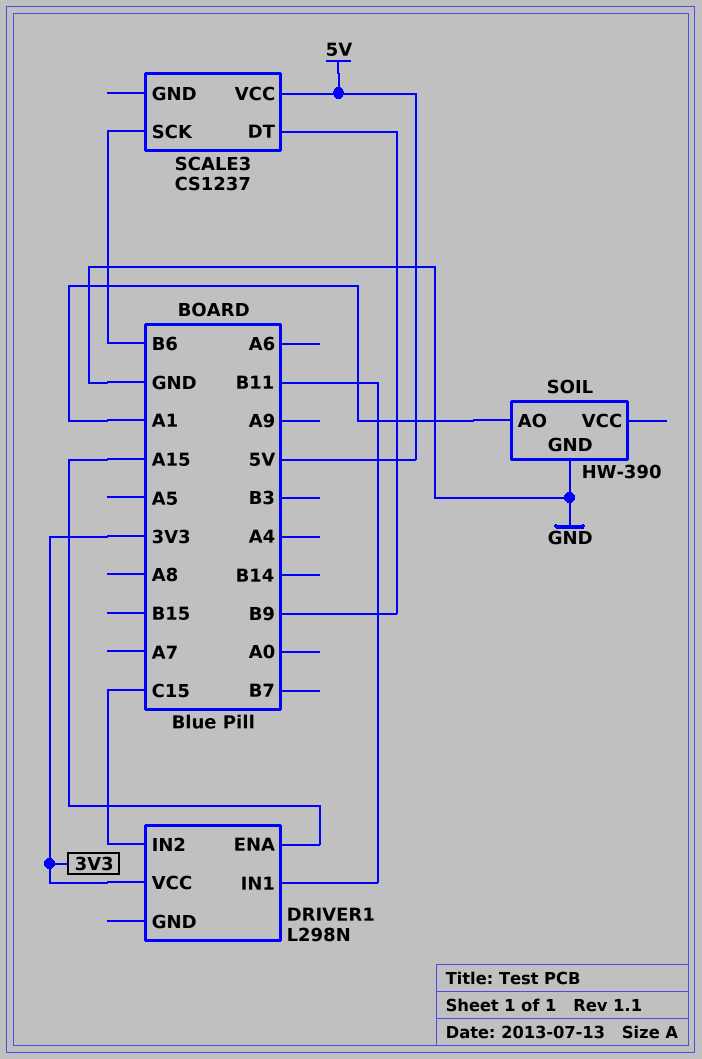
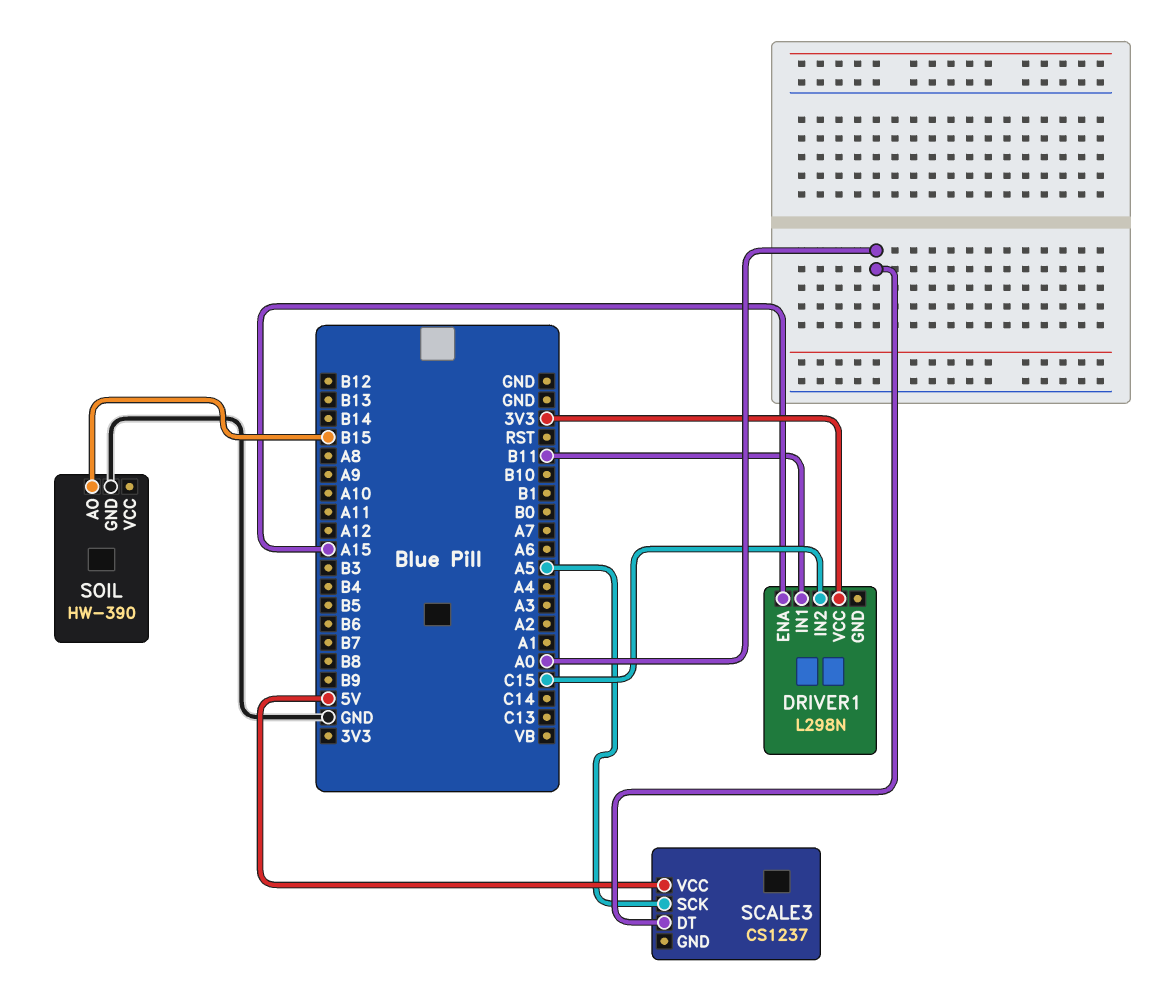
SCALE3 pin DT: B9 -> A0
SCALE3 pin SCK: B6 -> A5
SOIL pin AO: A1 -> B15

